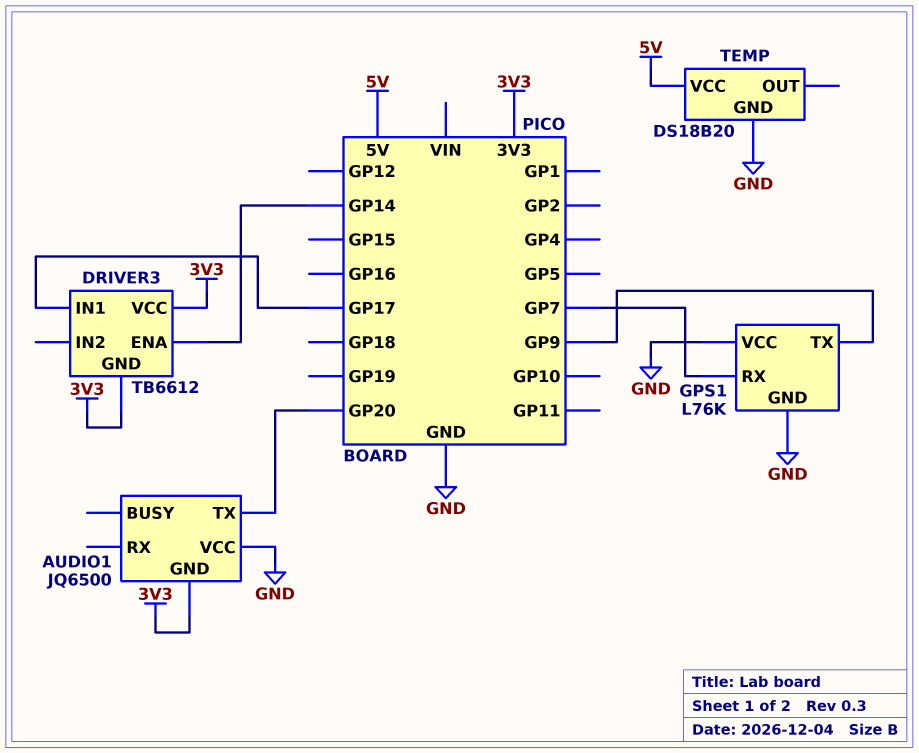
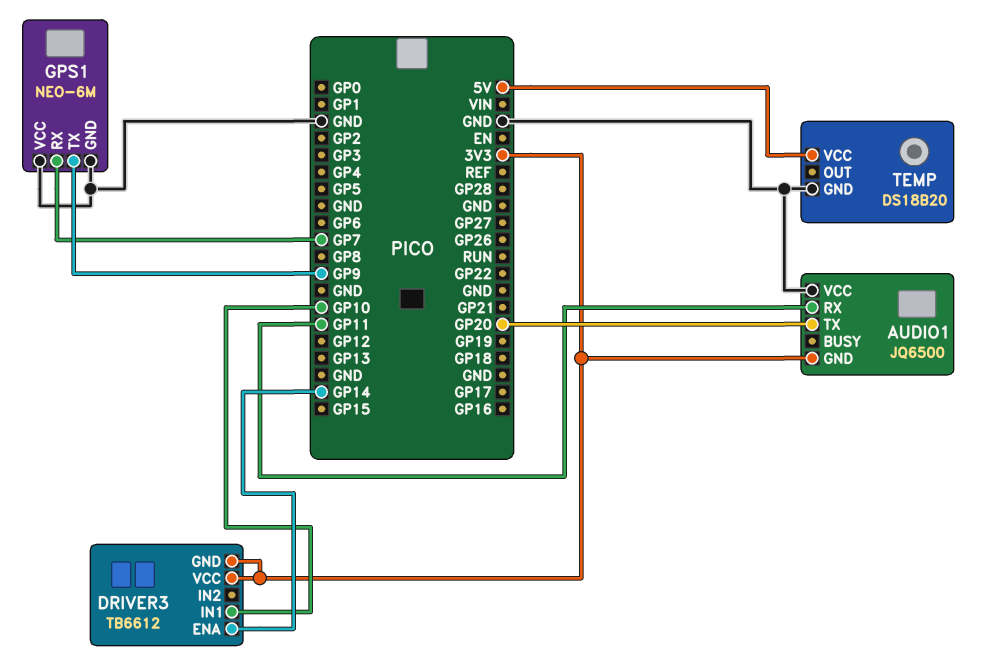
AUDIO1 pin RX: none -> GP11
DRIVER3 pin IN1: GP17 -> GP10
GPS1: L76K -> NEO-6M

